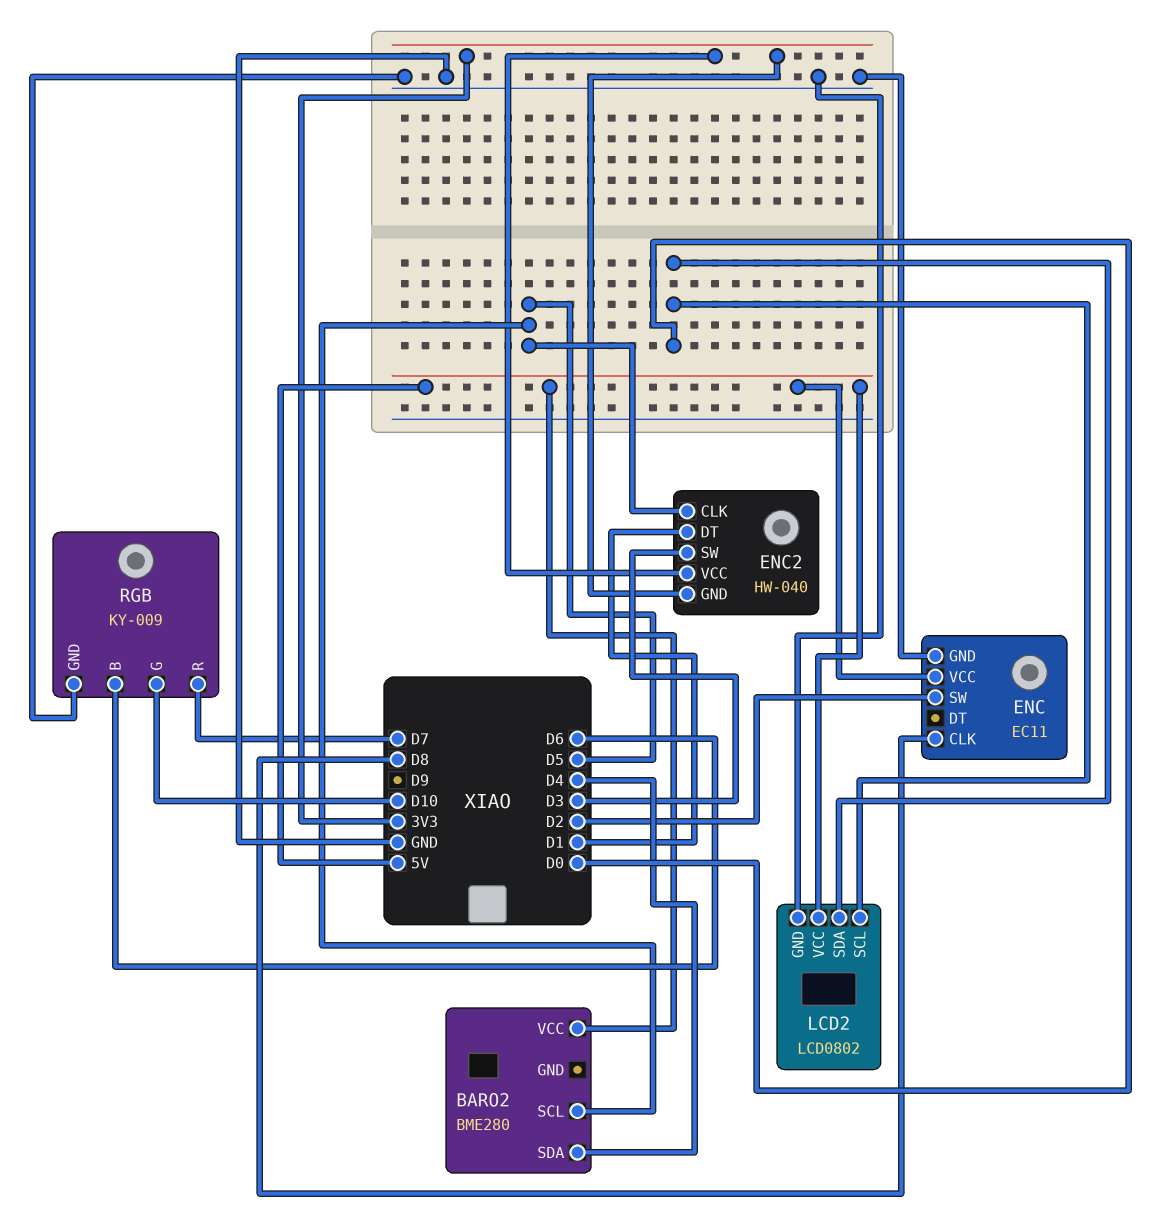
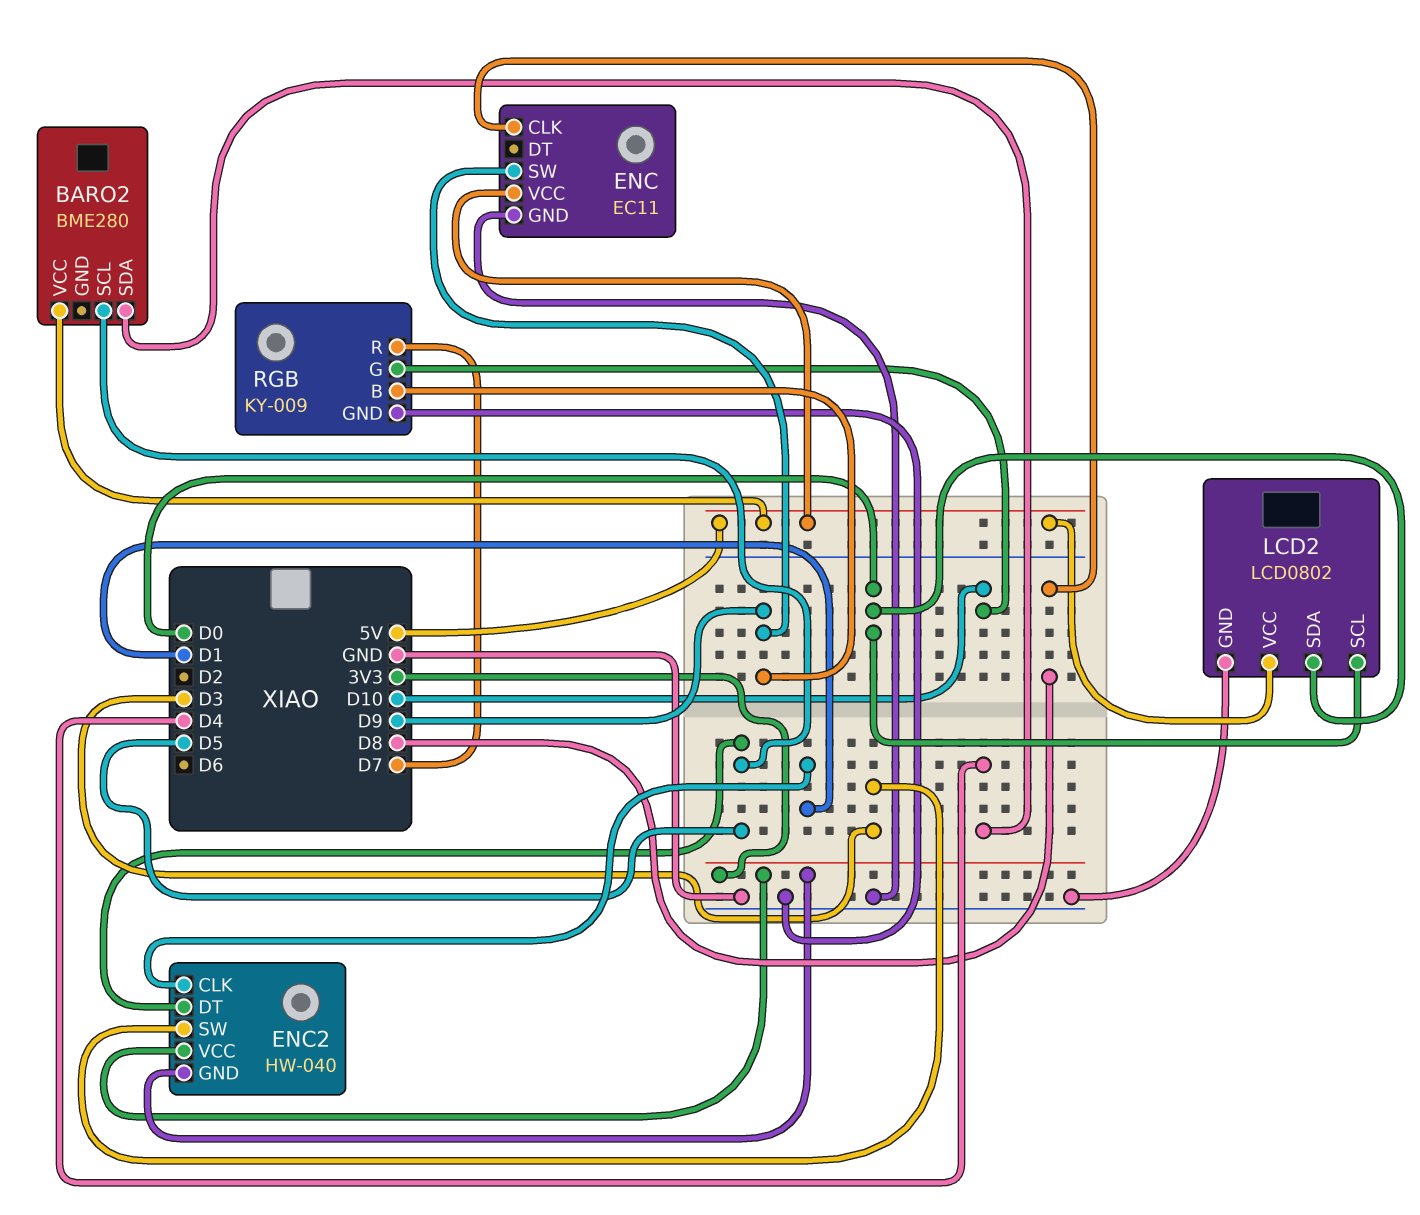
ENC pin SW: D2 -> D9
ENC2 pin CLK: D5 -> D1
ENC2 pin DT: D1 -> D5
RGB pin B: D6 -> D9

